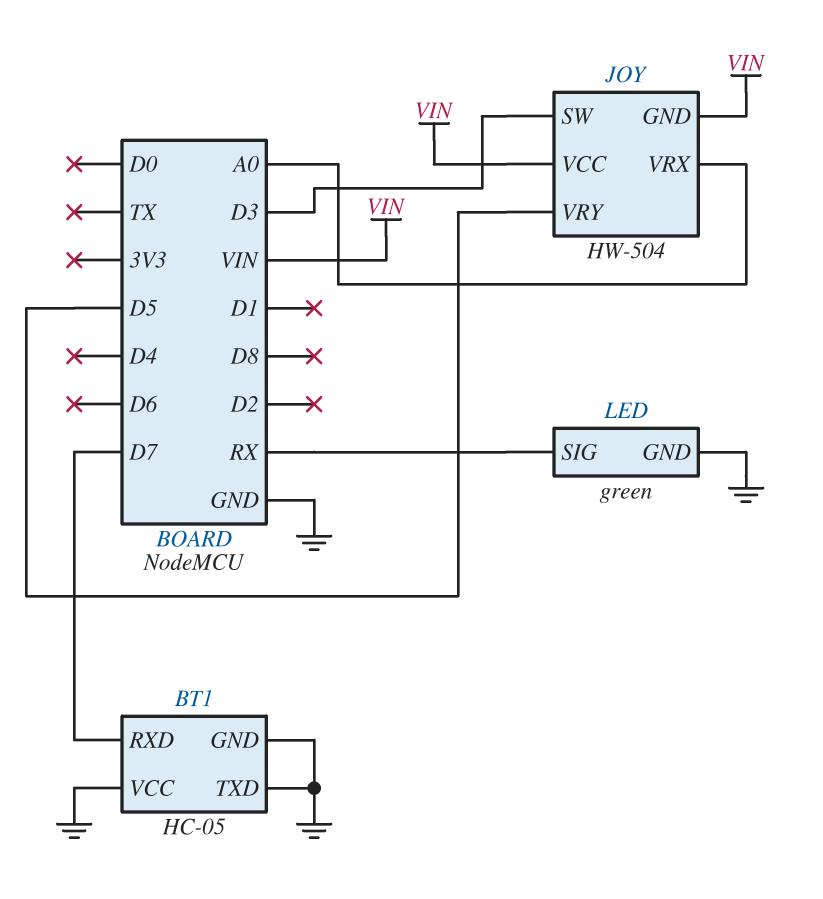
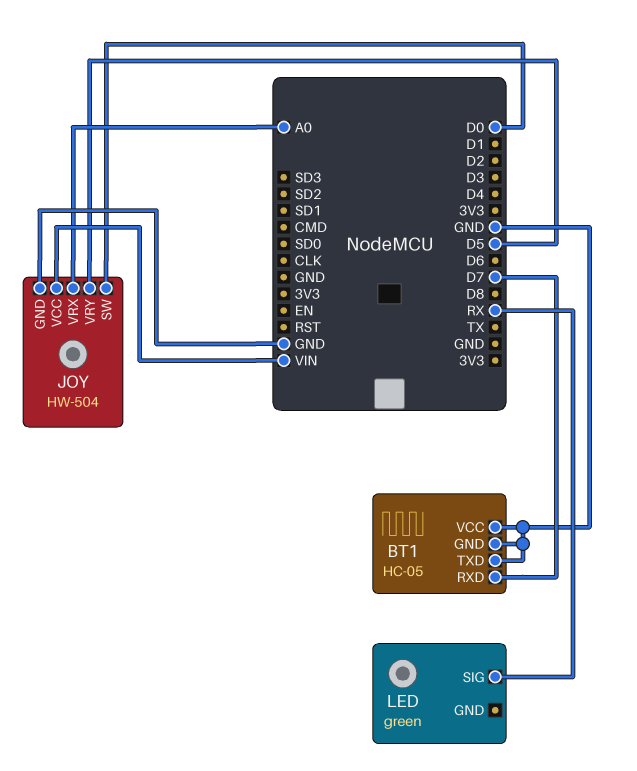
JOY pin GND: VIN -> GND
JOY pin SW: D3 -> D0
LED pin GND: GND -> none

